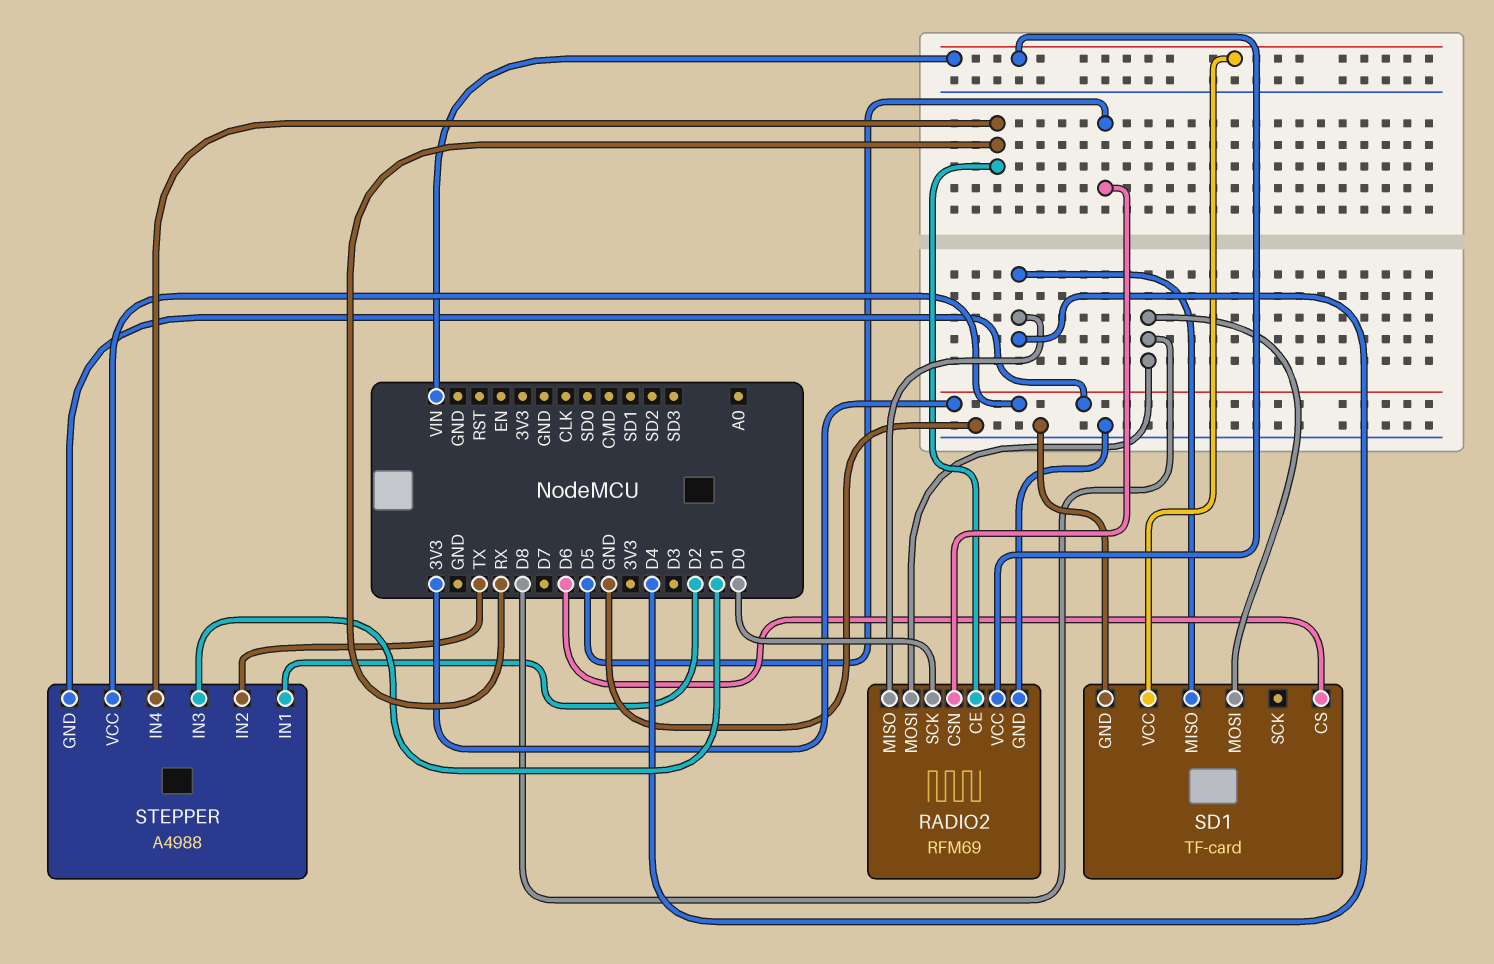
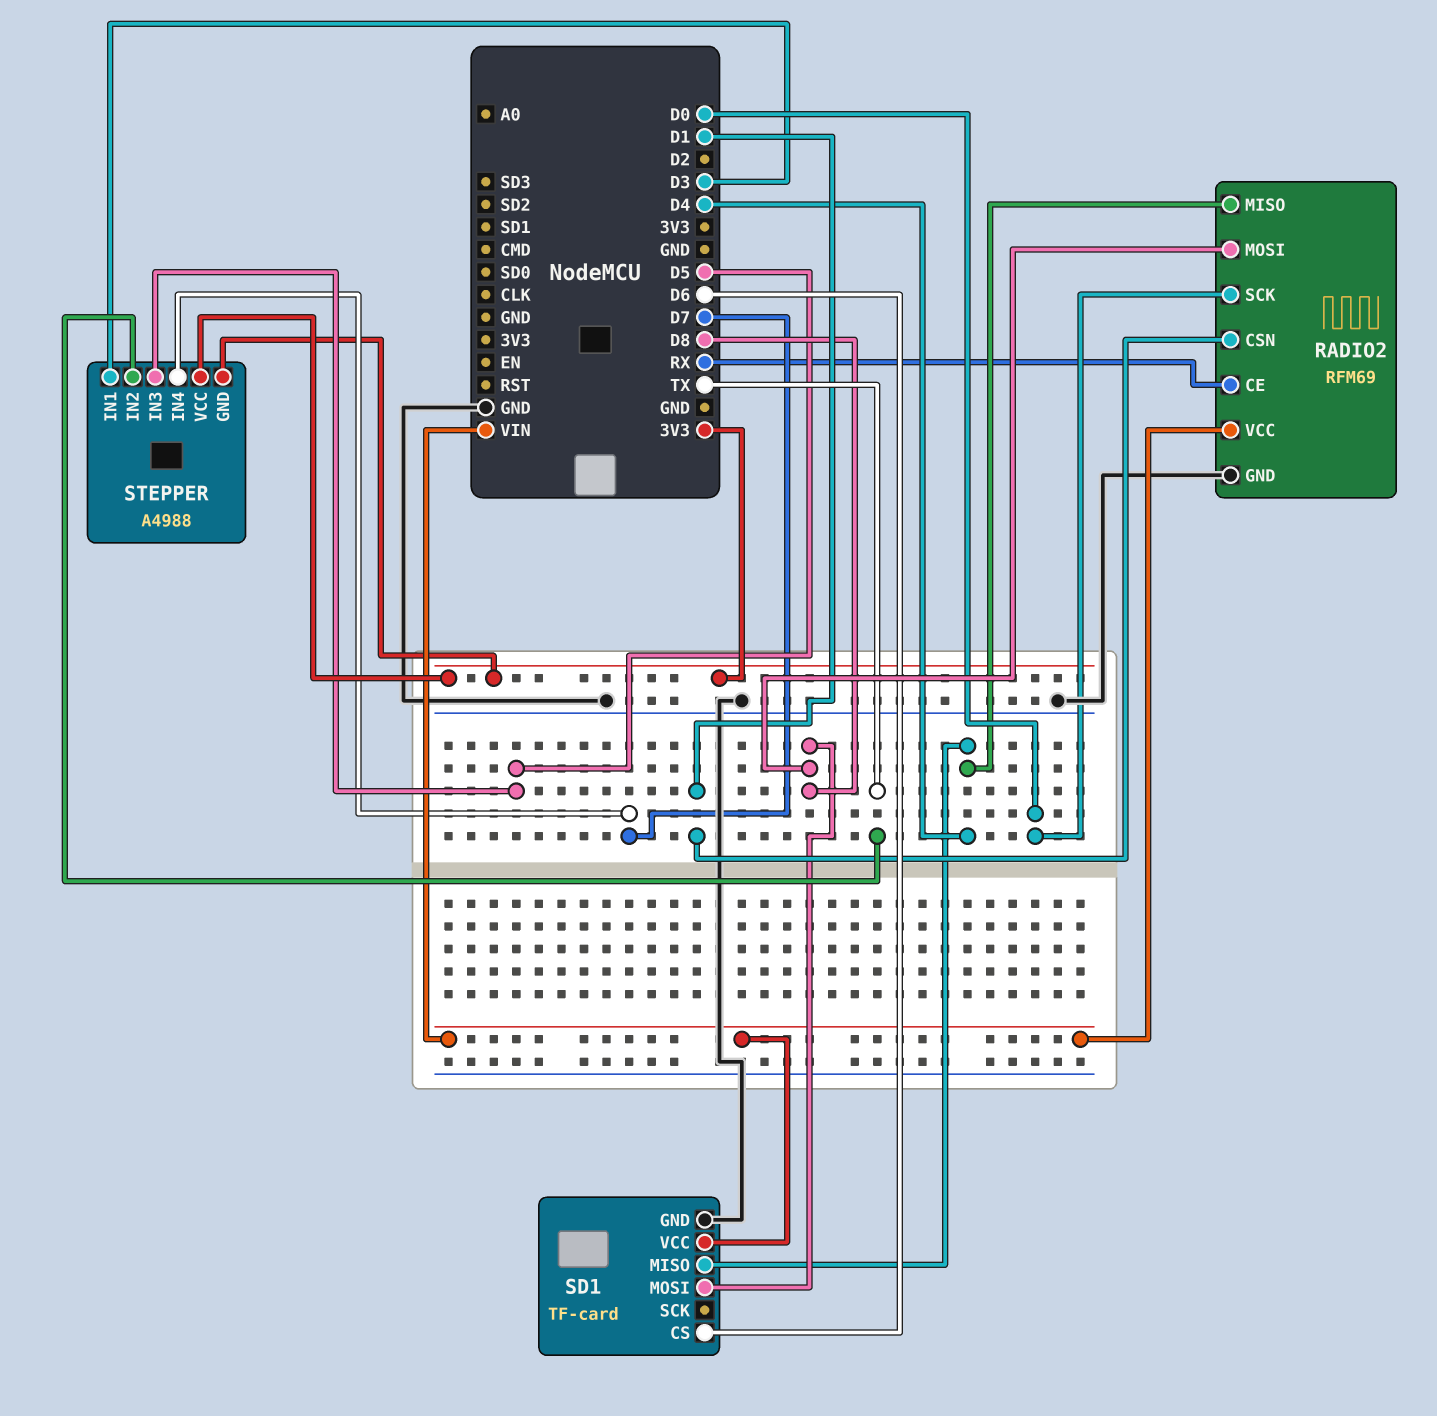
RADIO2 pin CSN: D5 -> D1
STEPPER pin IN1: D2 -> D3
STEPPER pin IN3: D1 -> D5
STEPPER pin IN4: RX -> D7

